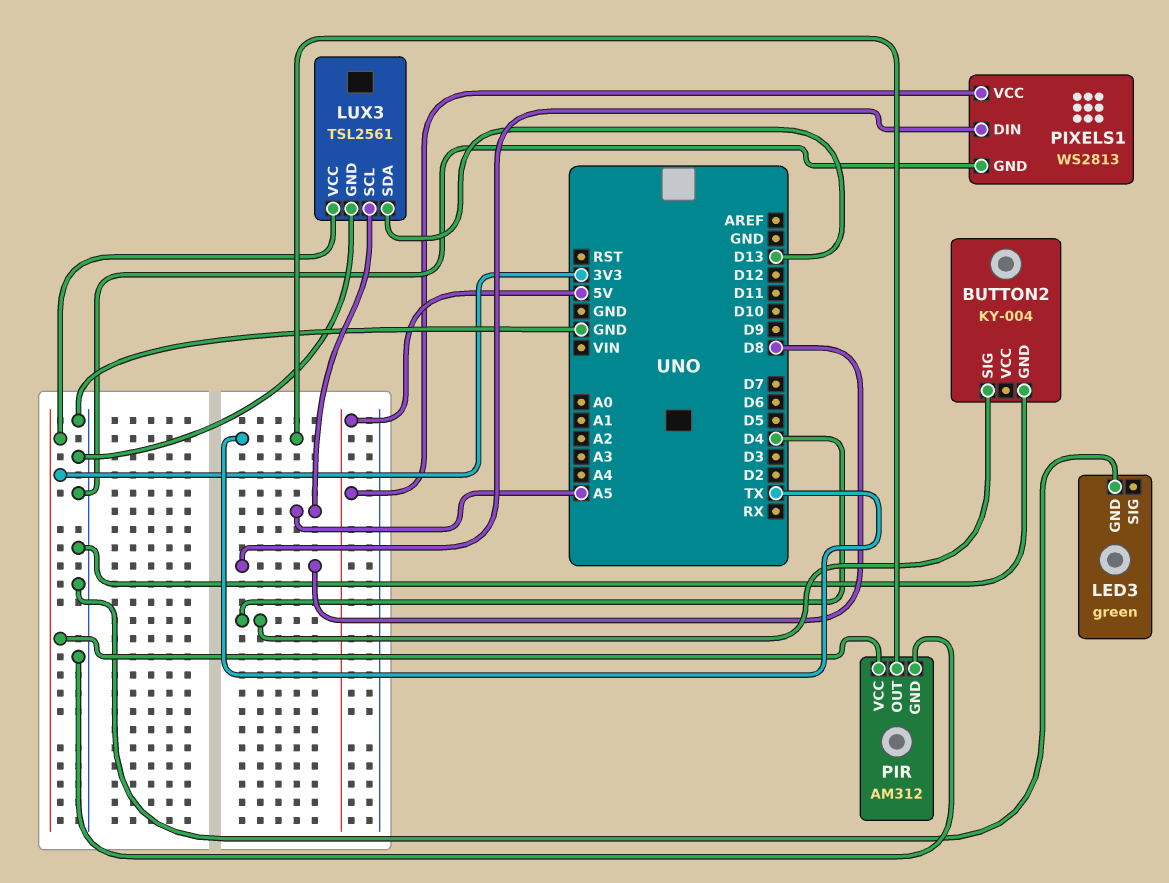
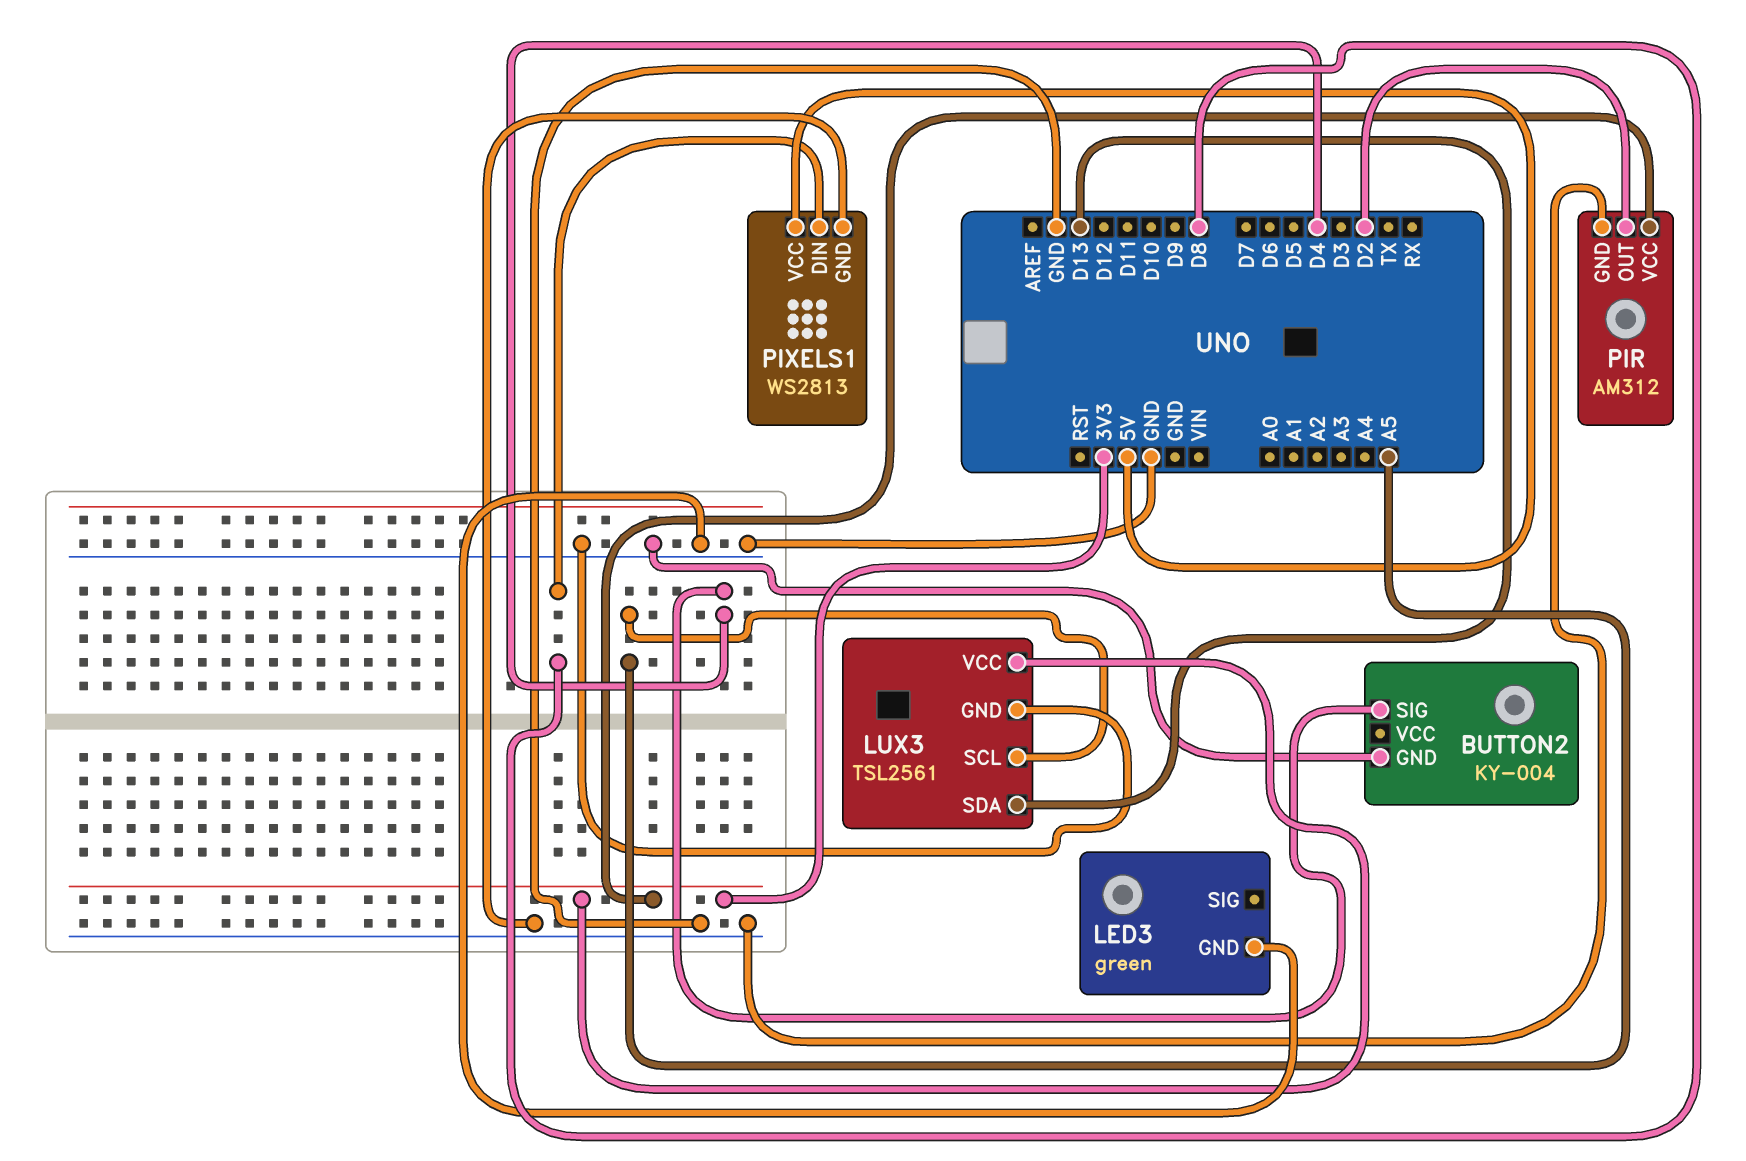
PIR pin OUT: TX -> D2

